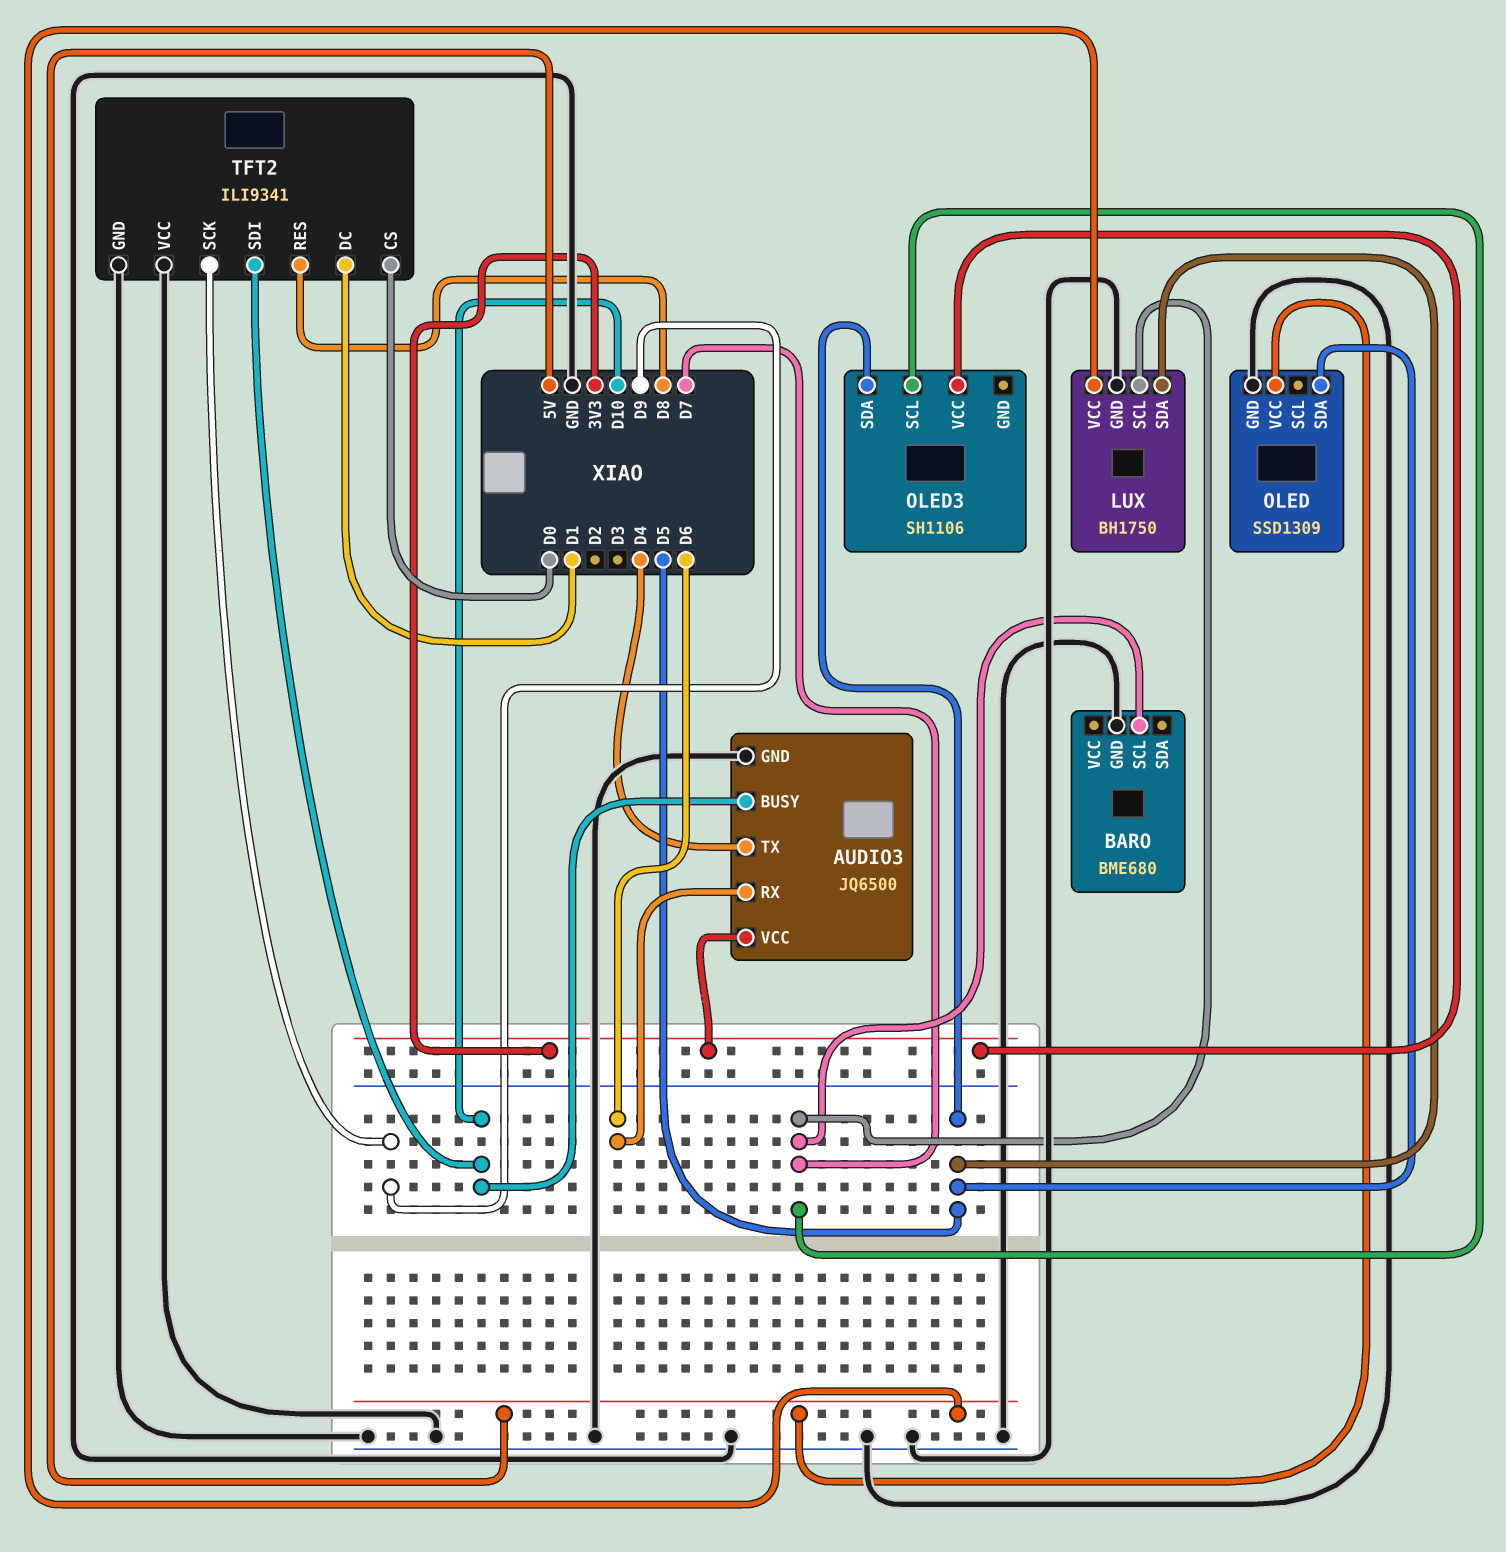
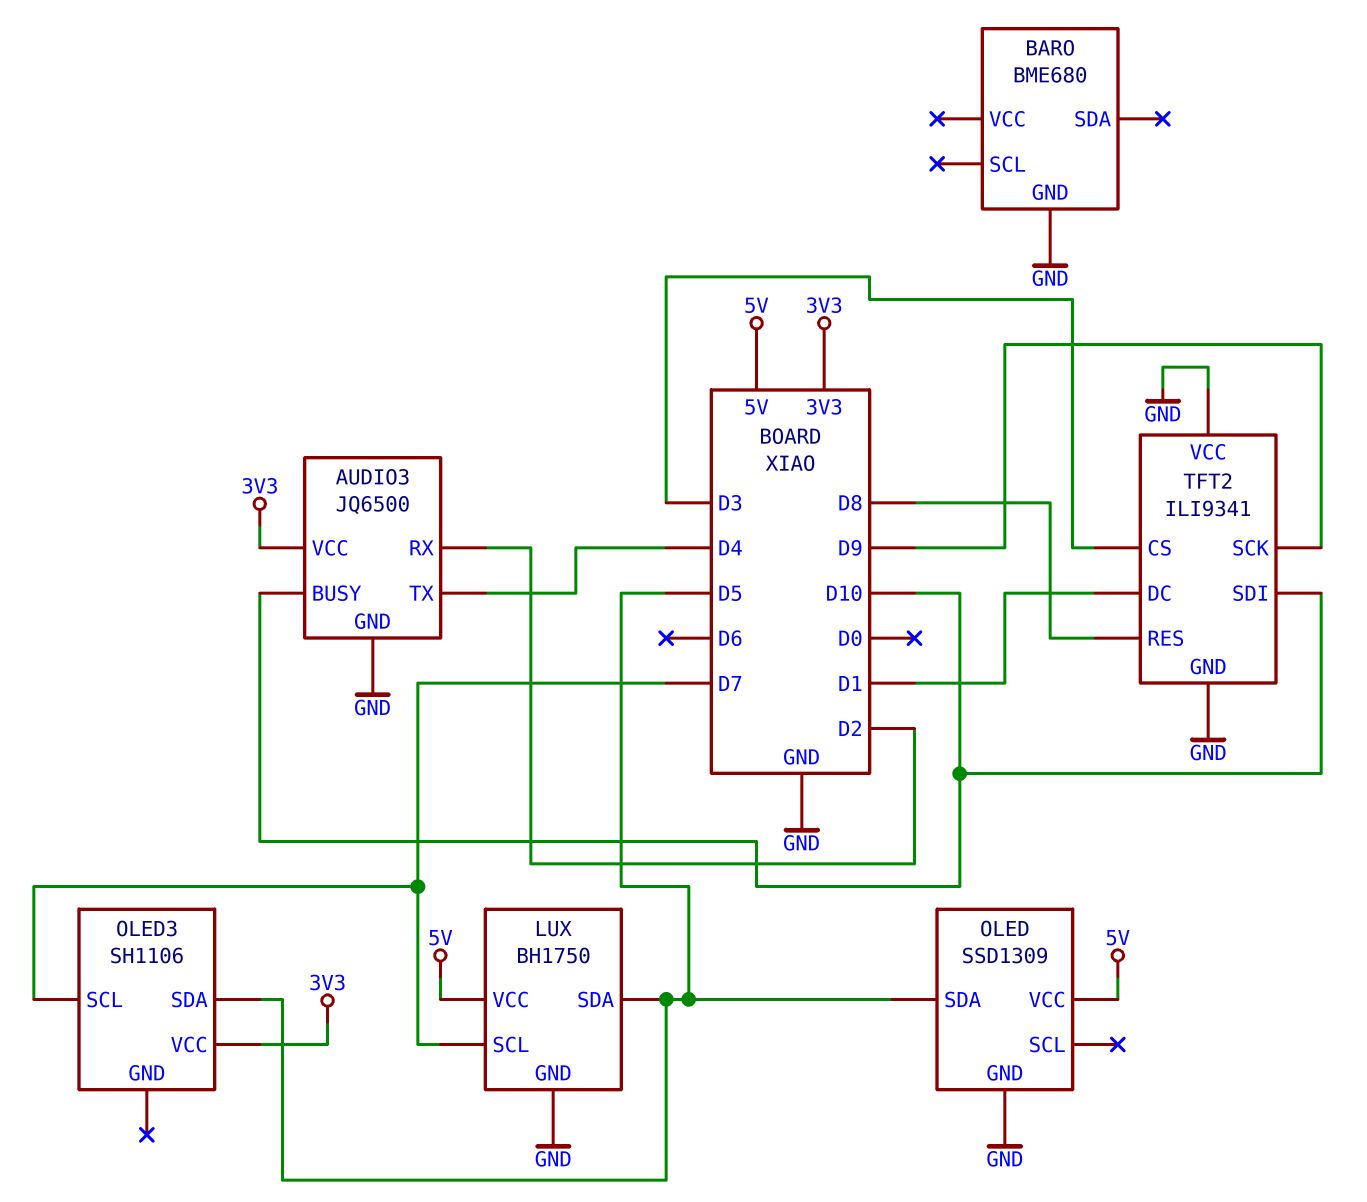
AUDIO3 pin RX: D6 -> D2
BARO pin SCL: D7 -> none
TFT2 pin CS: D0 -> D3

